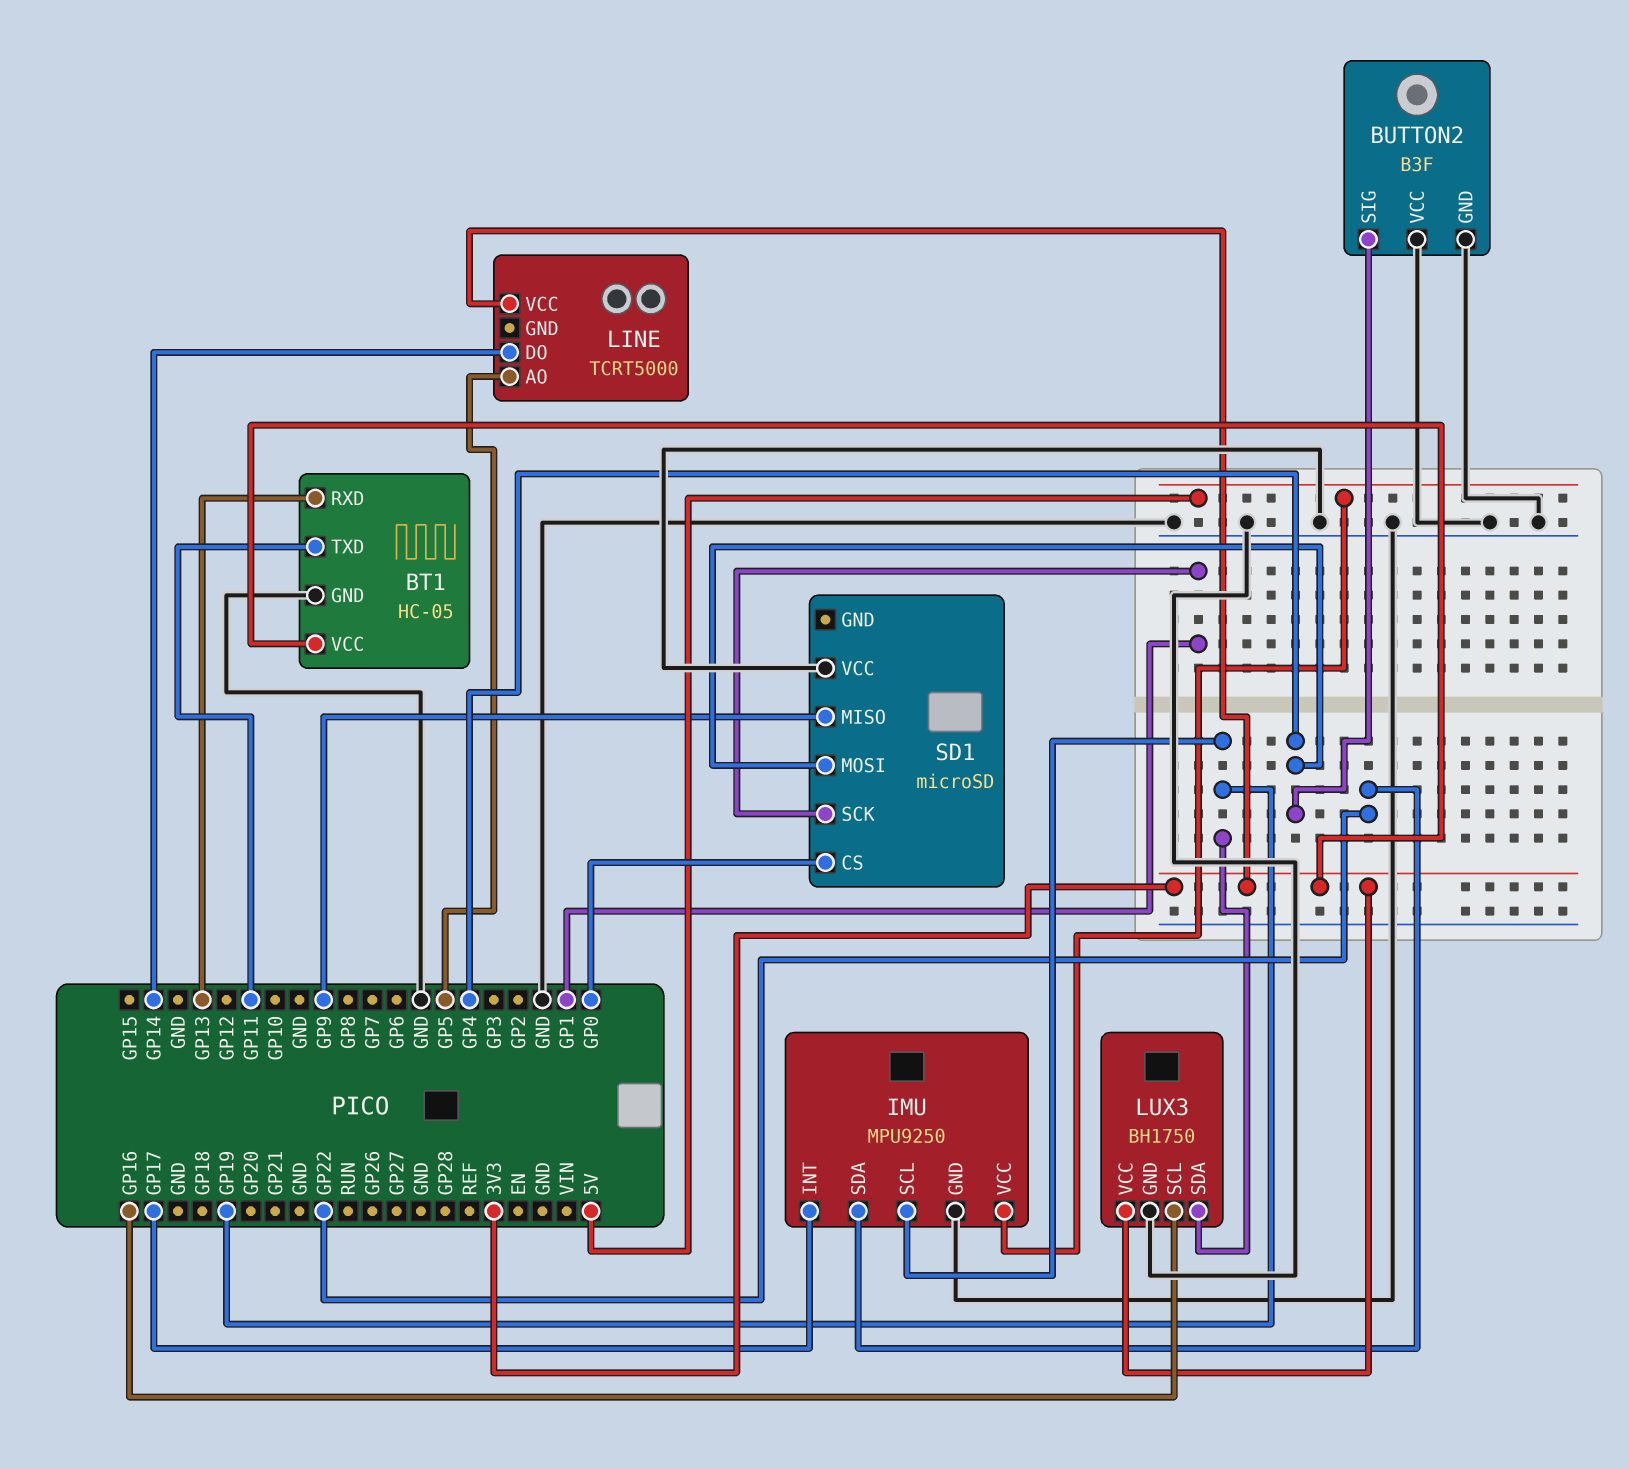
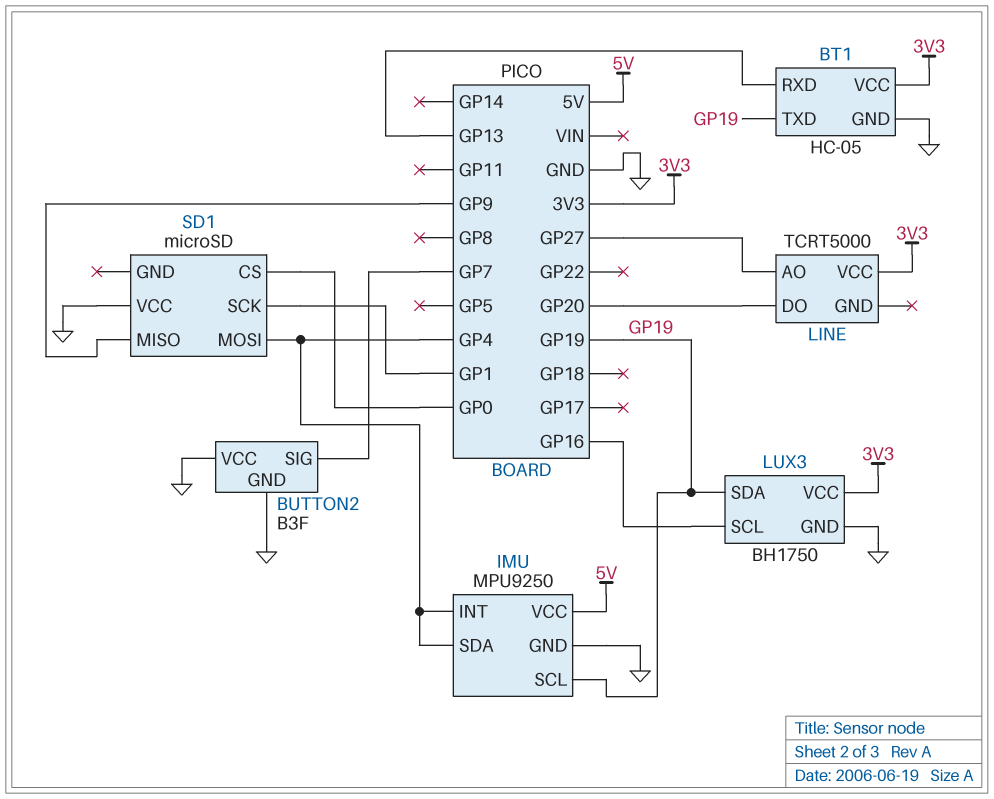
BT1 pin TXD: GP11 -> GP19
BUTTON2 pin SIG: GP4 -> GP7
IMU pin INT: GP17 -> GP4
IMU pin SDA: GP22 -> GP4
LINE pin AO: GP5 -> GP27
LINE pin DO: GP14 -> GP20

